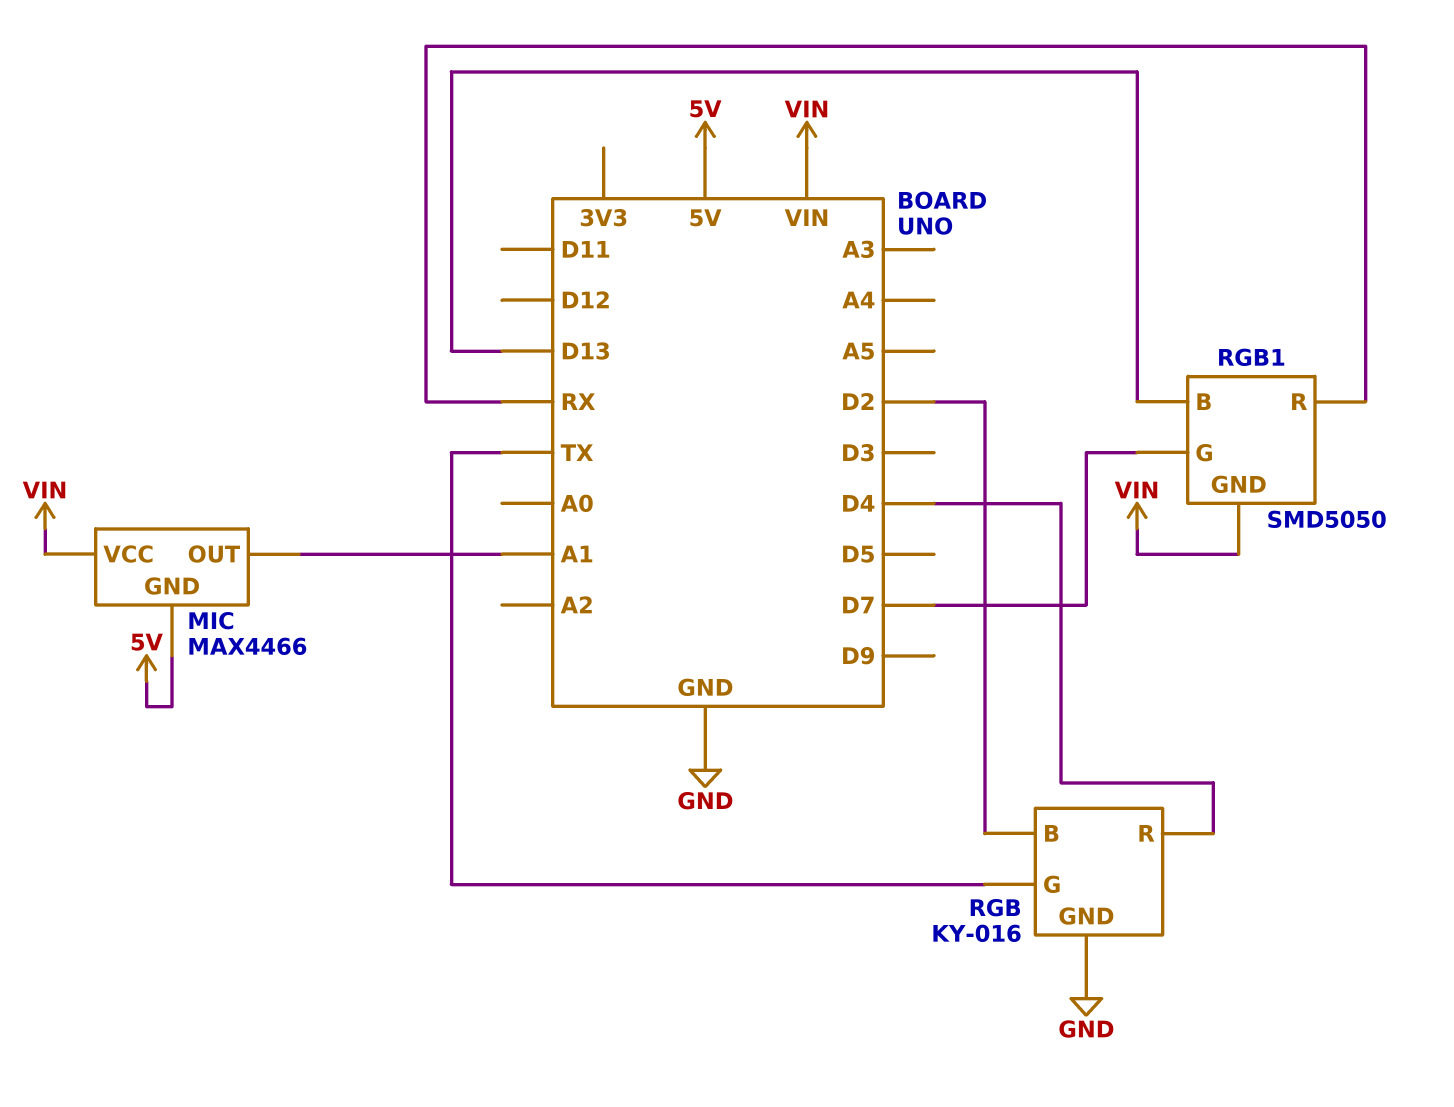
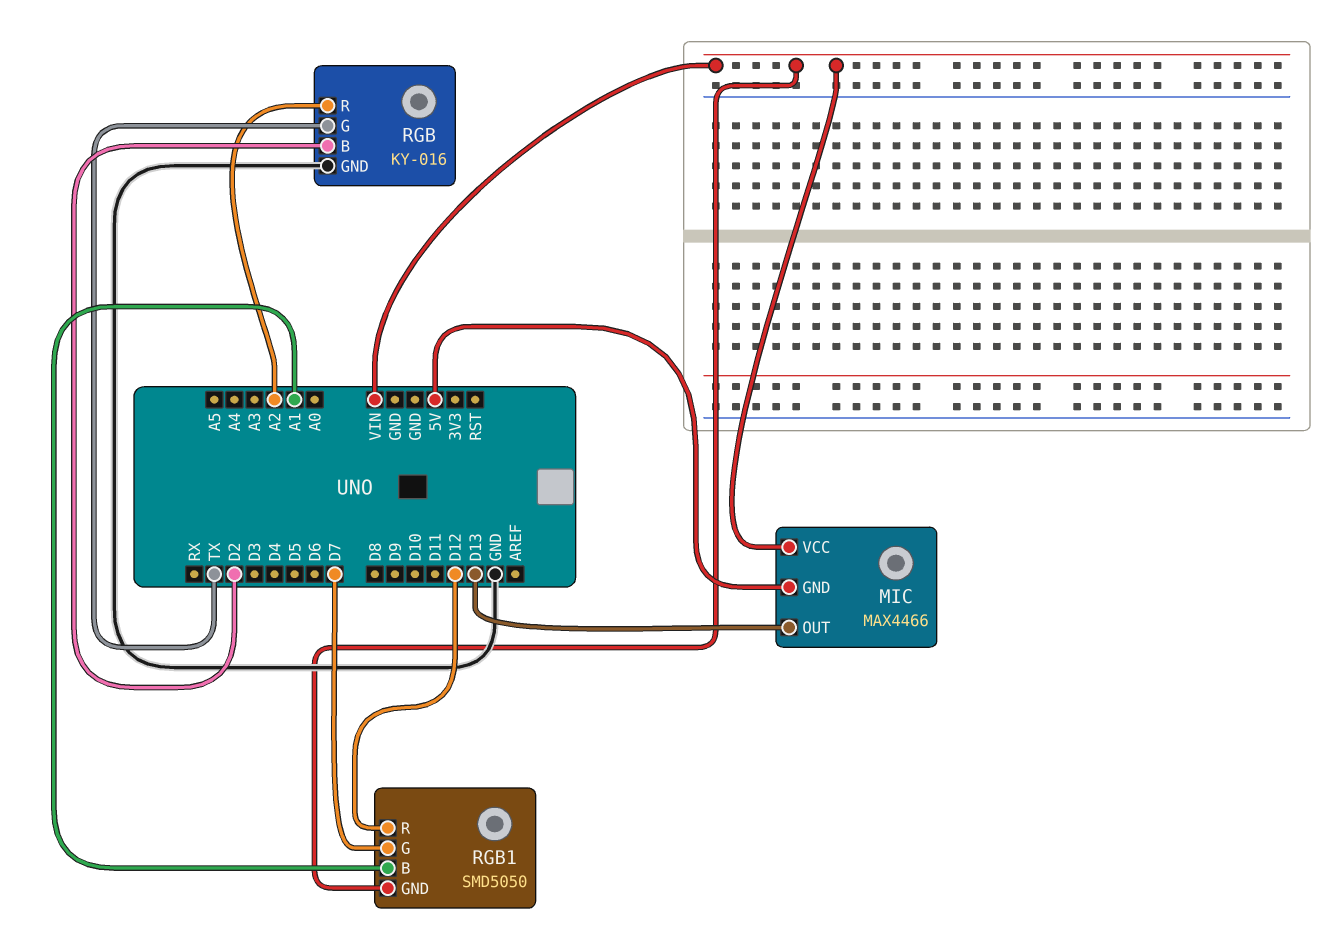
MIC pin OUT: A1 -> D13
RGB pin R: D4 -> A2
RGB1 pin B: D13 -> A1
RGB1 pin R: RX -> D12

